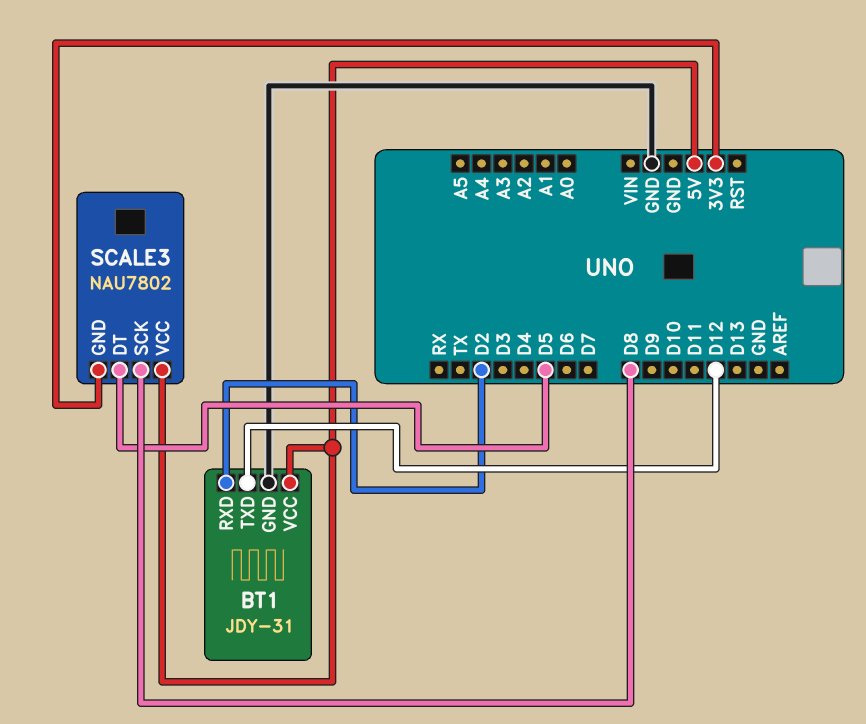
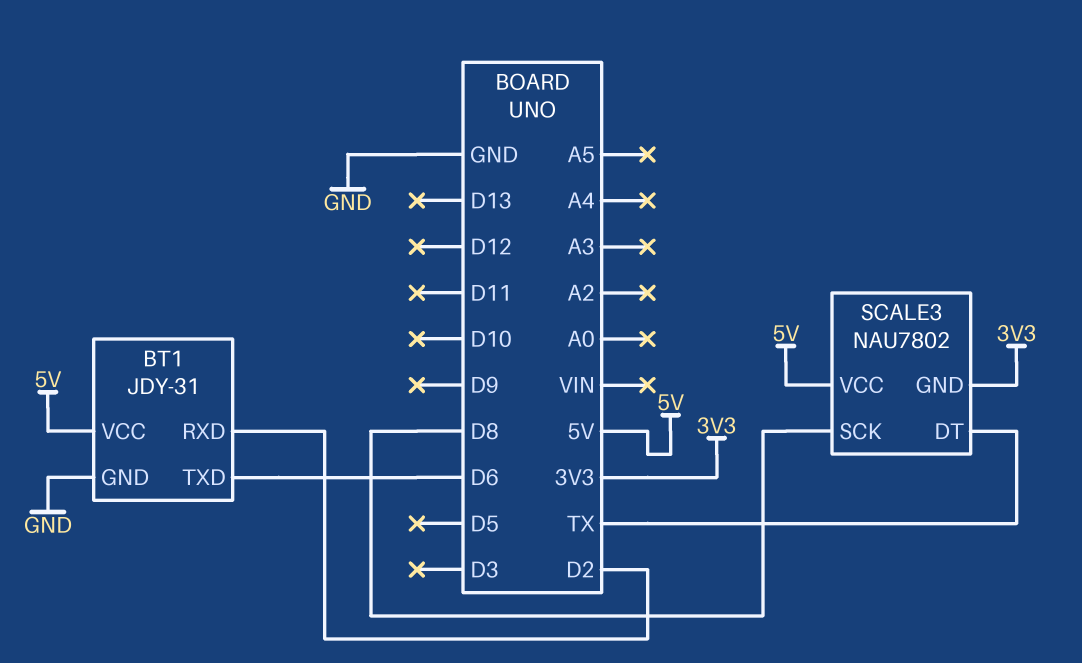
BT1 pin TXD: D12 -> D6
SCALE3 pin DT: D5 -> TX

